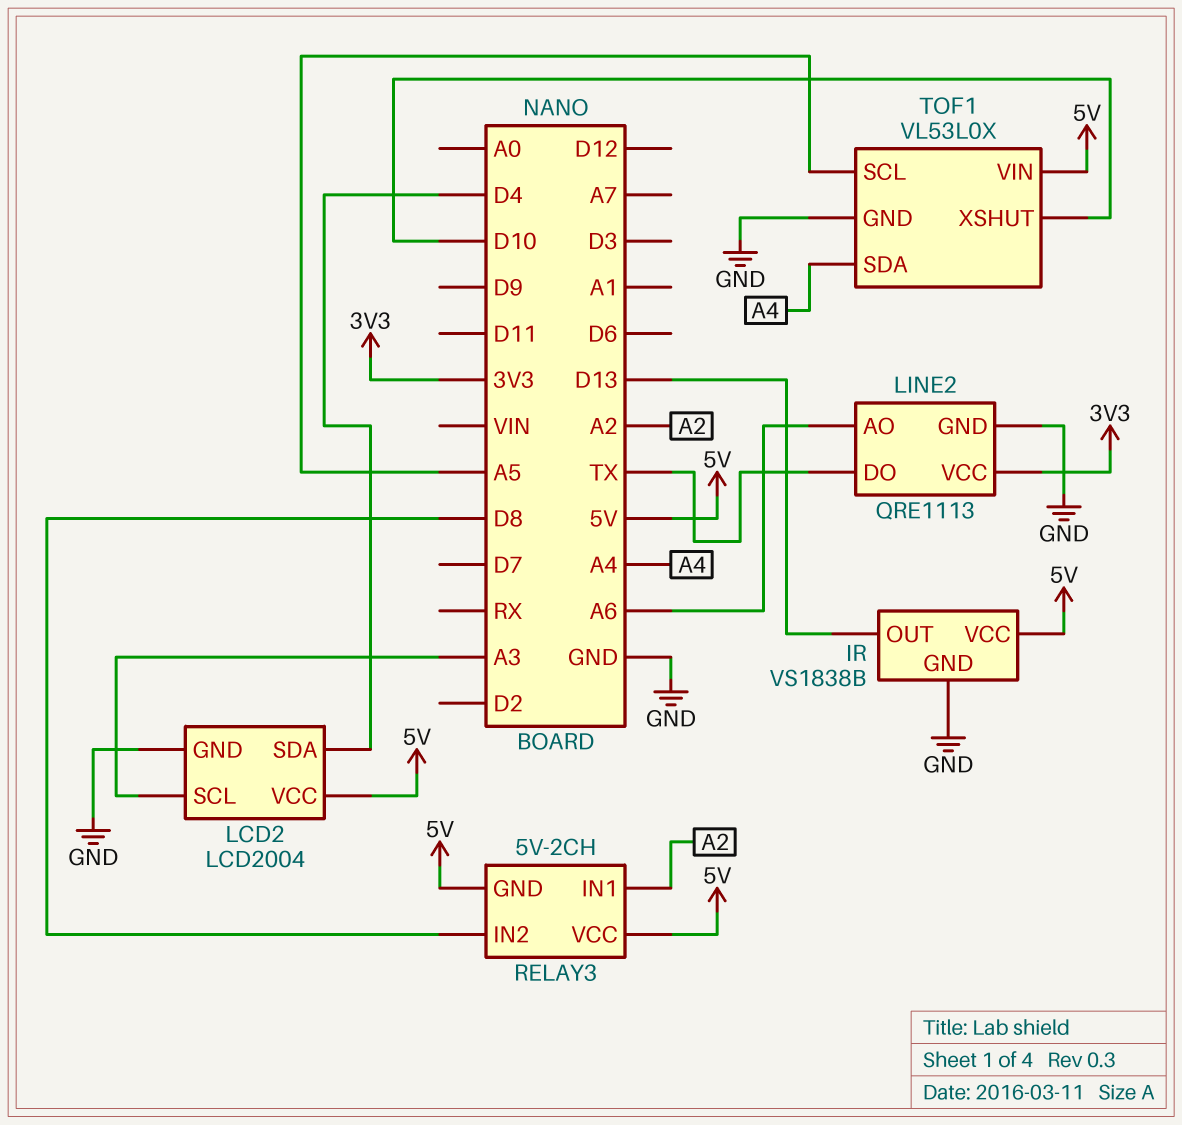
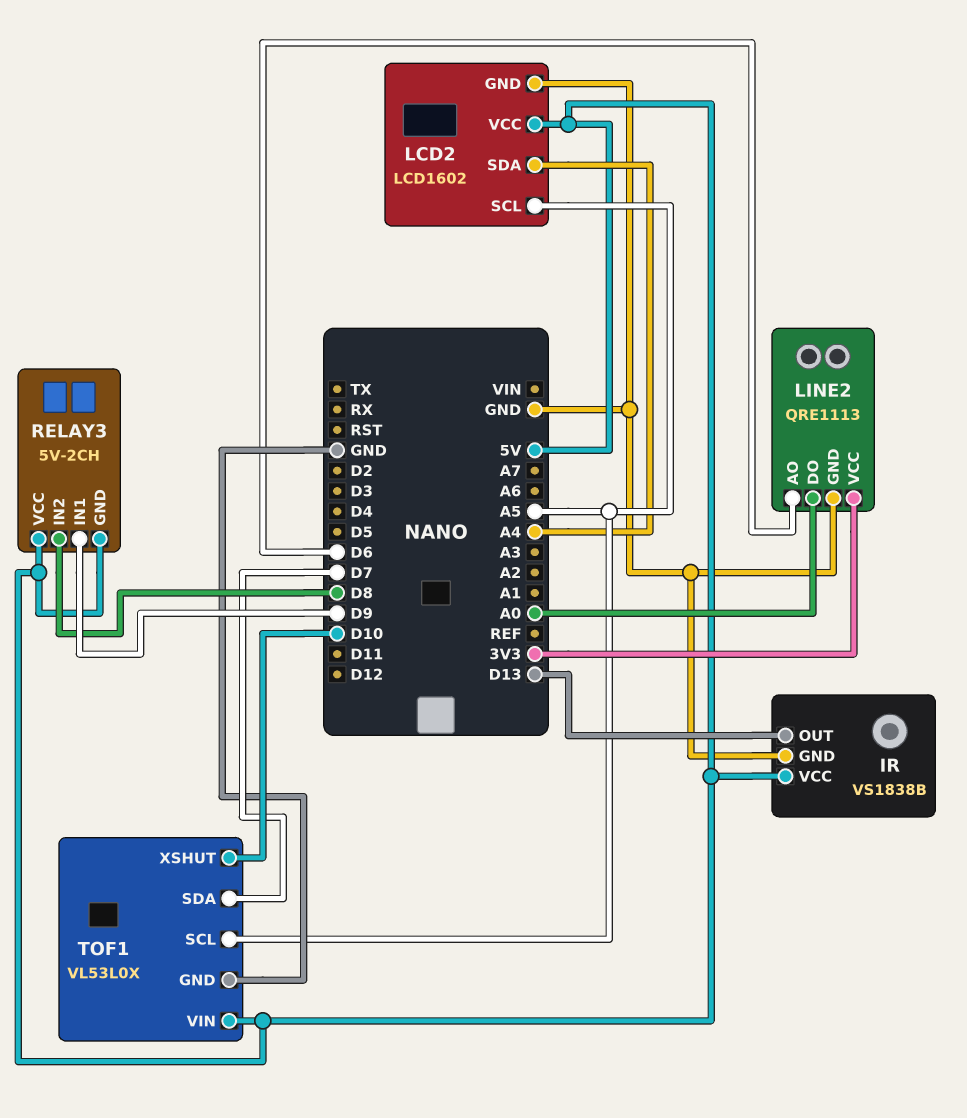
LCD2: LCD2004 -> LCD1602
LCD2 pin SCL: A3 -> A5
LCD2 pin SDA: D4 -> A4
LINE2 pin AO: A6 -> D6
LINE2 pin DO: TX -> A0
RELAY3 pin IN1: A2 -> D9
TOF1 pin SDA: A4 -> D7

